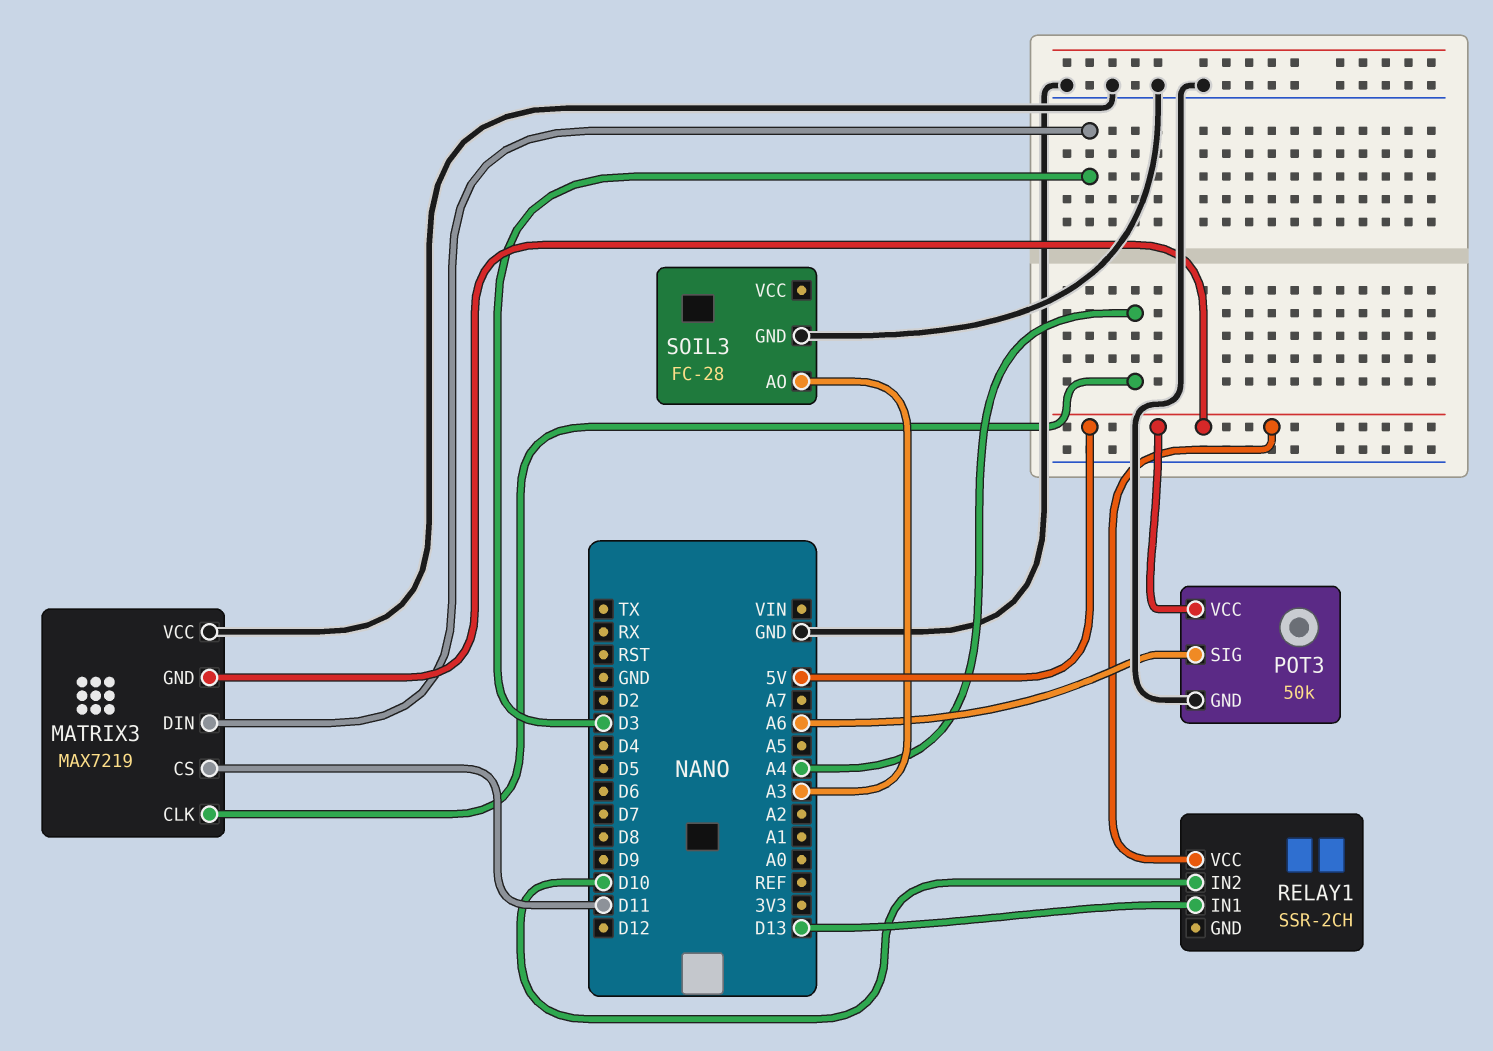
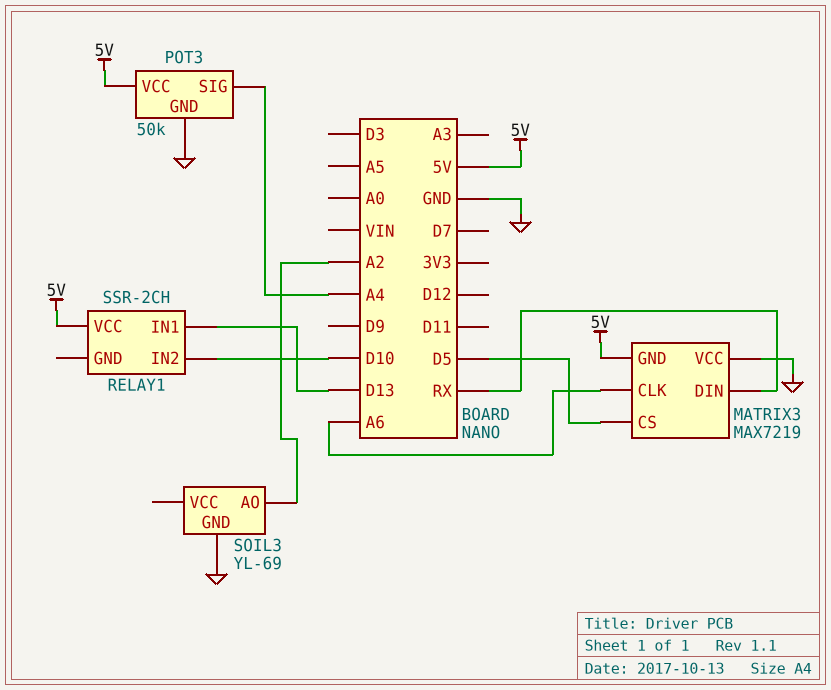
MATRIX3 pin CLK: A4 -> A6
MATRIX3 pin CS: D11 -> D5
MATRIX3 pin DIN: D3 -> RX
POT3 pin SIG: A6 -> A4
SOIL3: FC-28 -> YL-69
SOIL3 pin AO: A3 -> A2

